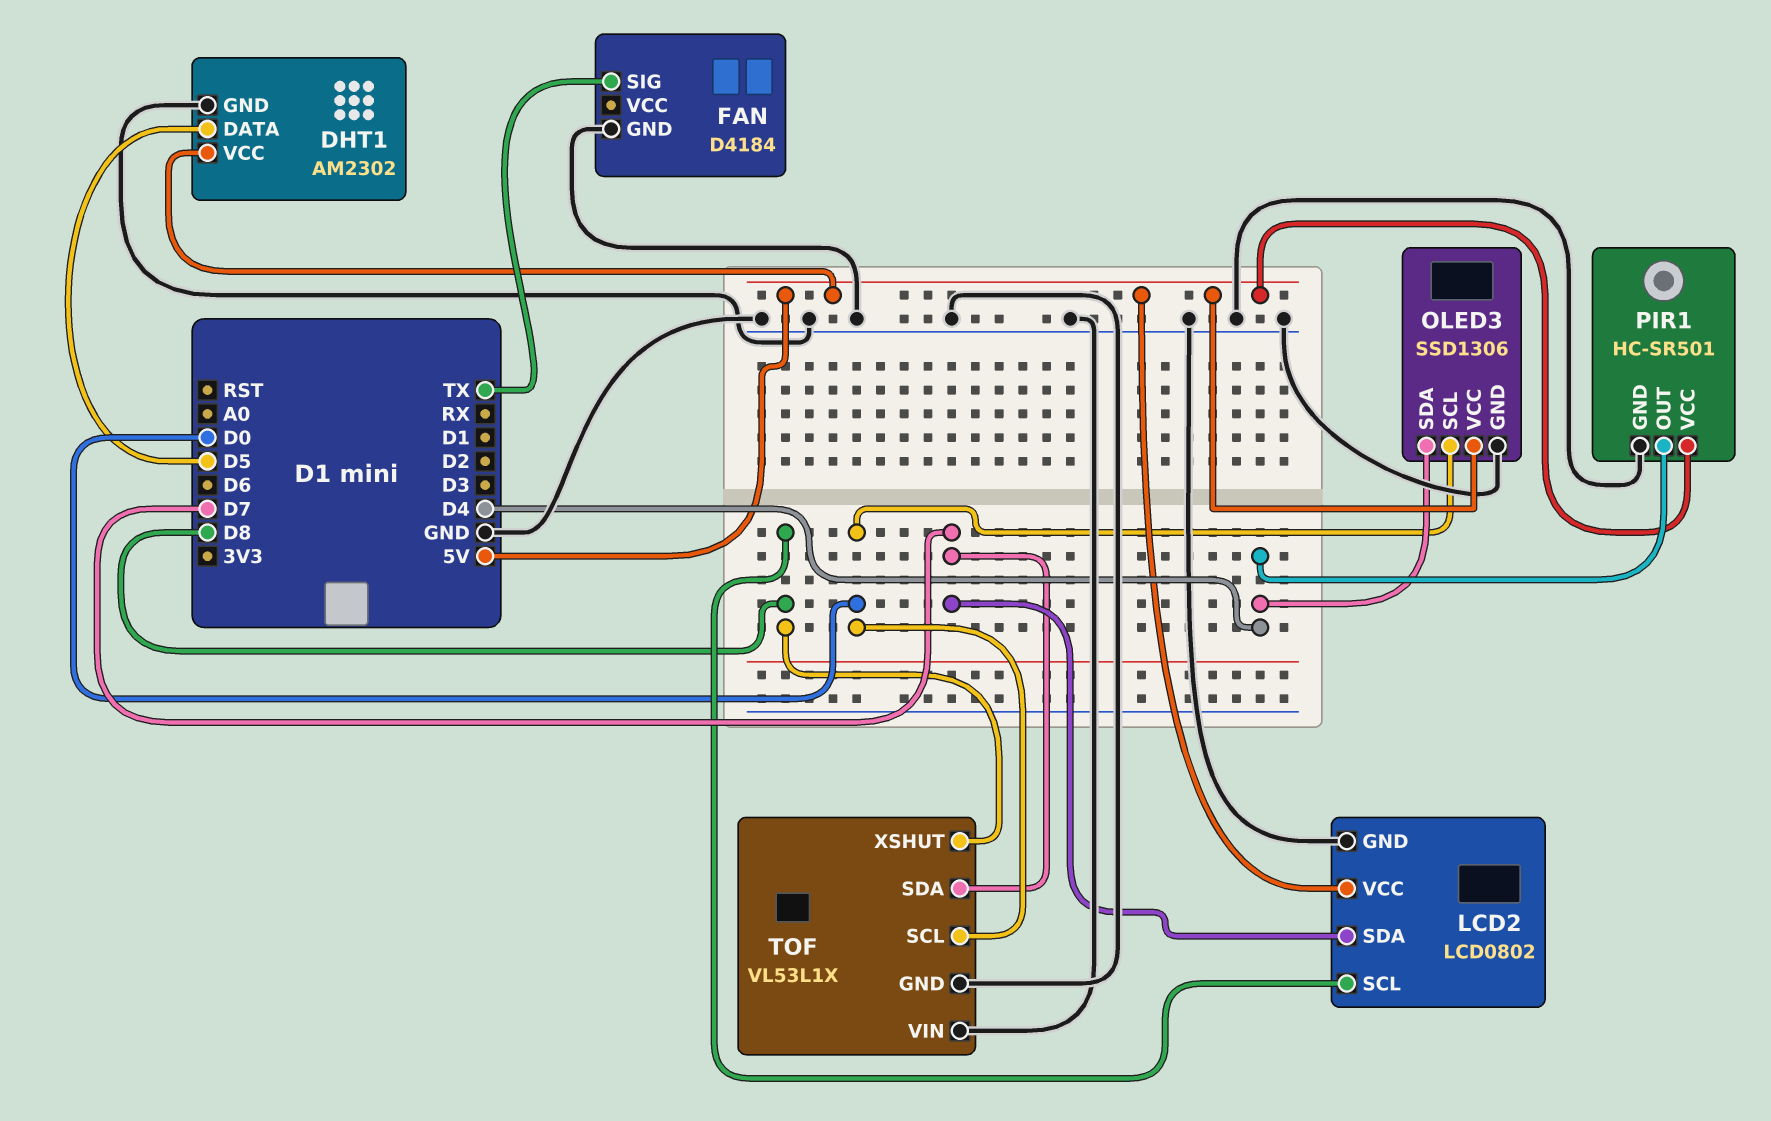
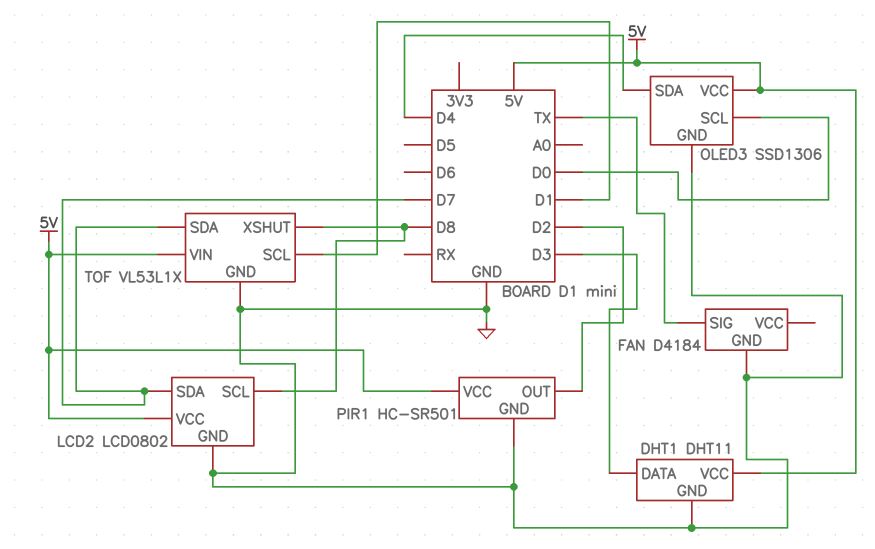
DHT1: AM2302 -> DHT11
DHT1 pin DATA: D5 -> D3
PIR1 pin OUT: D4 -> D2
TOF pin SCL: D0 -> D1
TOF pin VIN: GND -> 5V

